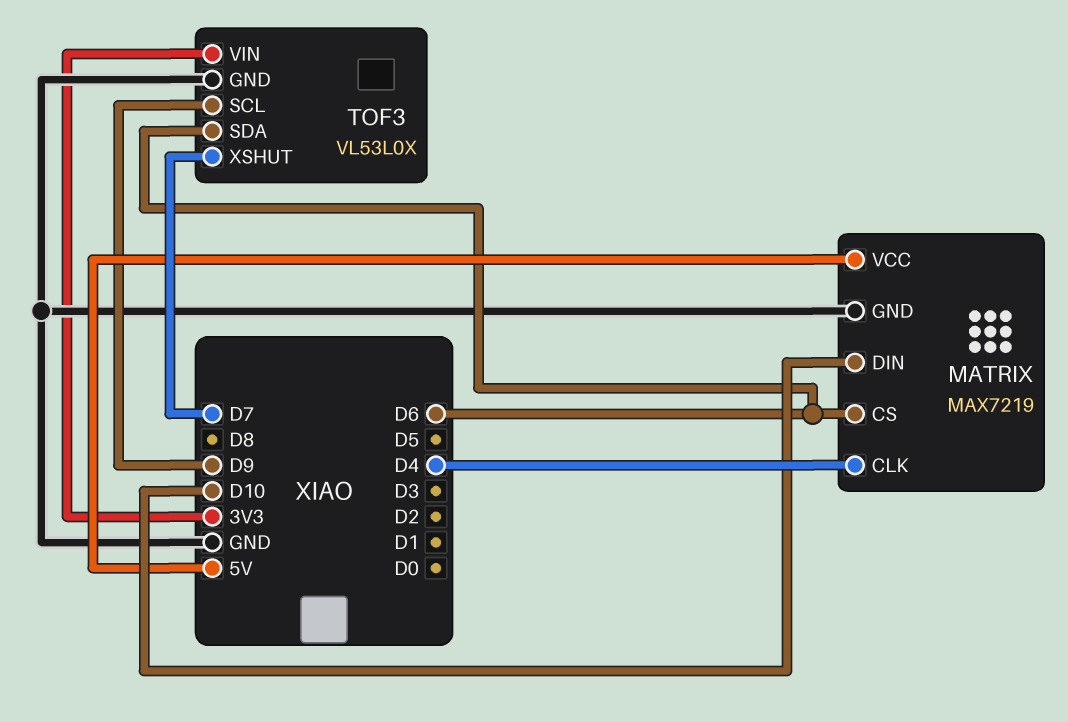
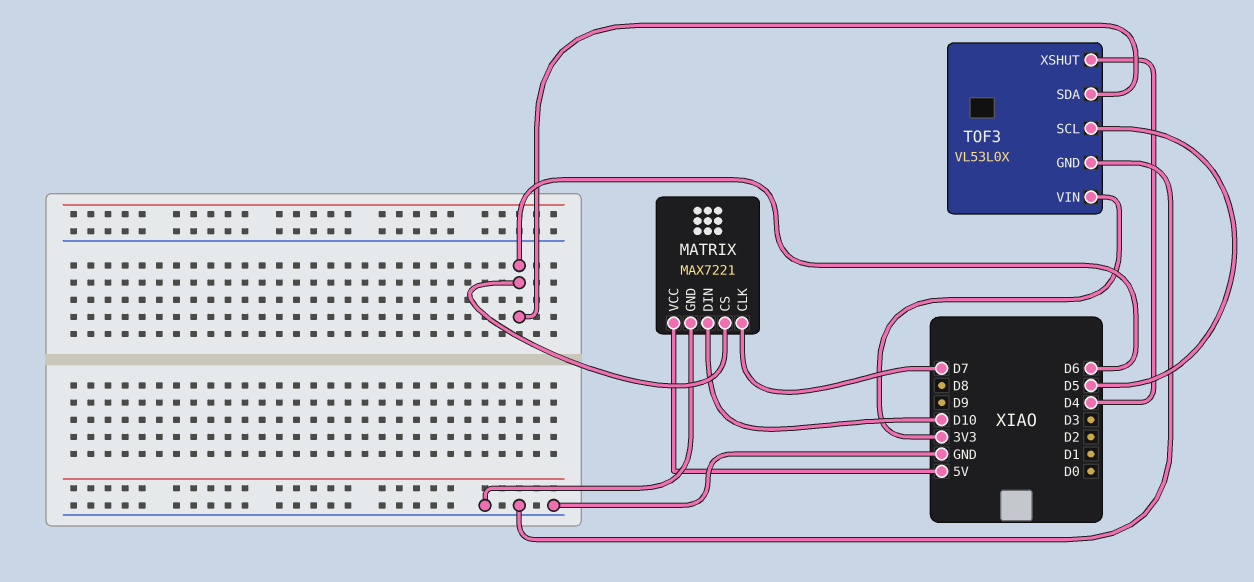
MATRIX: MAX7219 -> MAX7221
MATRIX pin CLK: D4 -> D7
TOF3 pin SCL: D9 -> D5
TOF3 pin XSHUT: D7 -> D4

